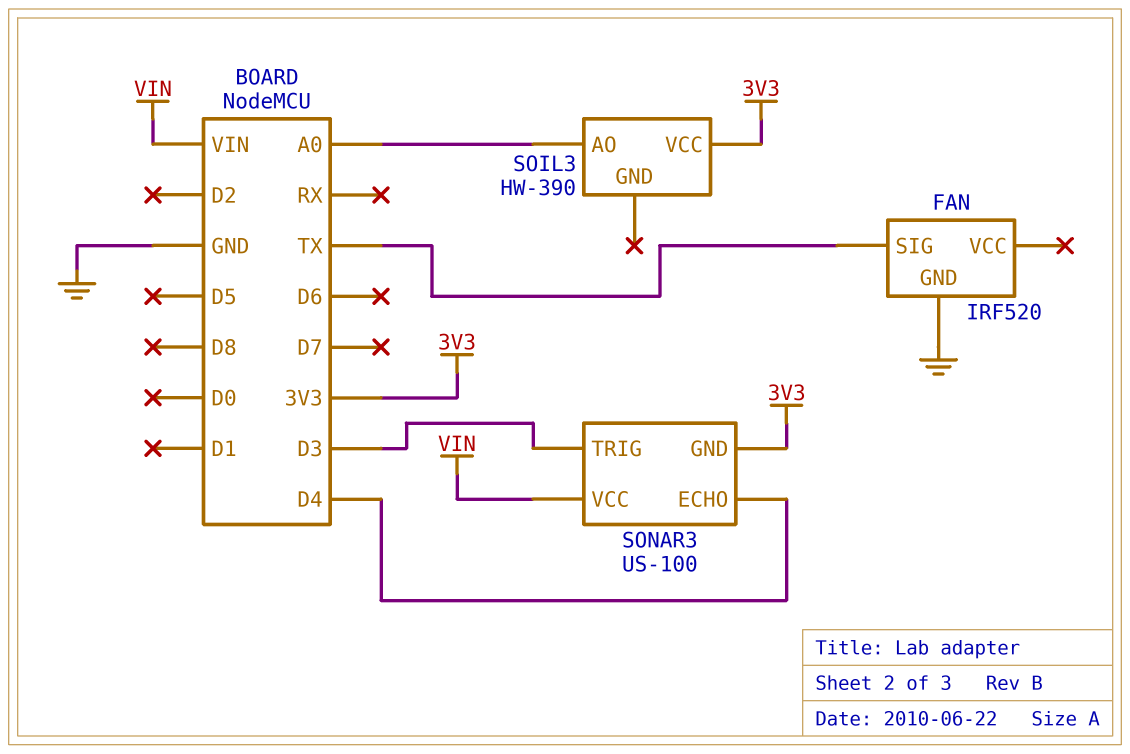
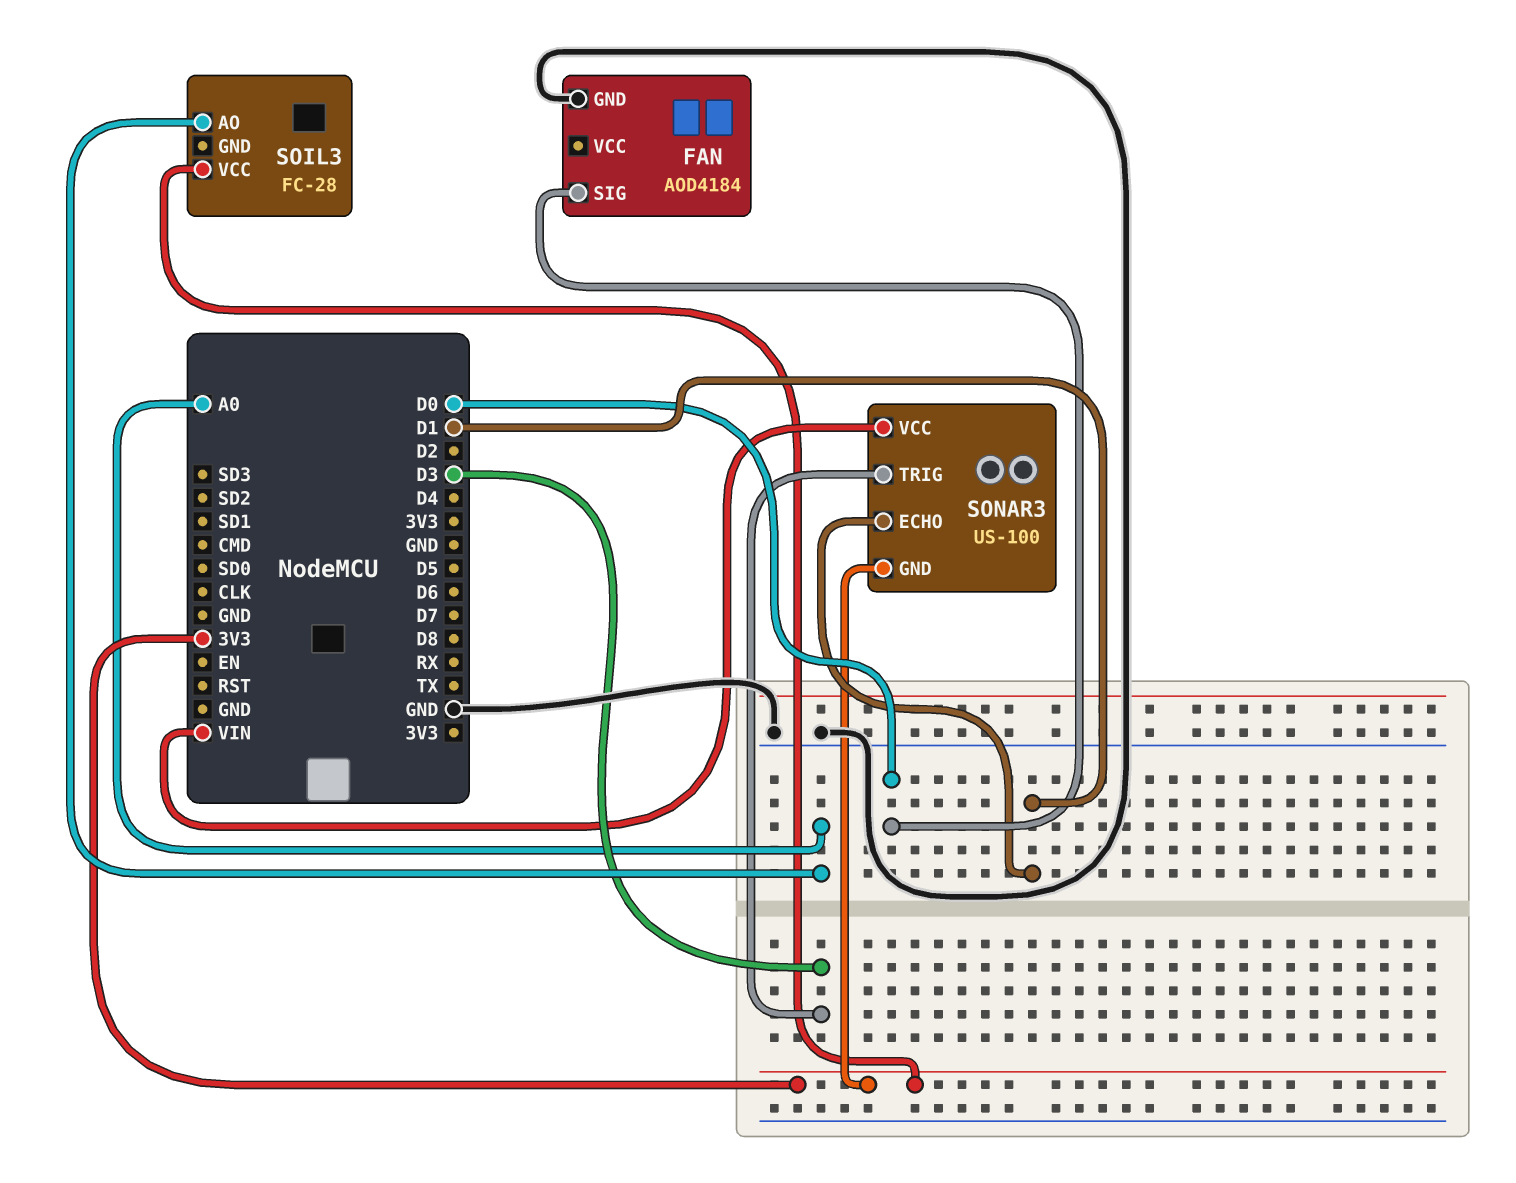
FAN: IRF520 -> AOD4184
FAN pin SIG: TX -> D0
SOIL3: HW-390 -> FC-28
SONAR3 pin ECHO: D4 -> D1

